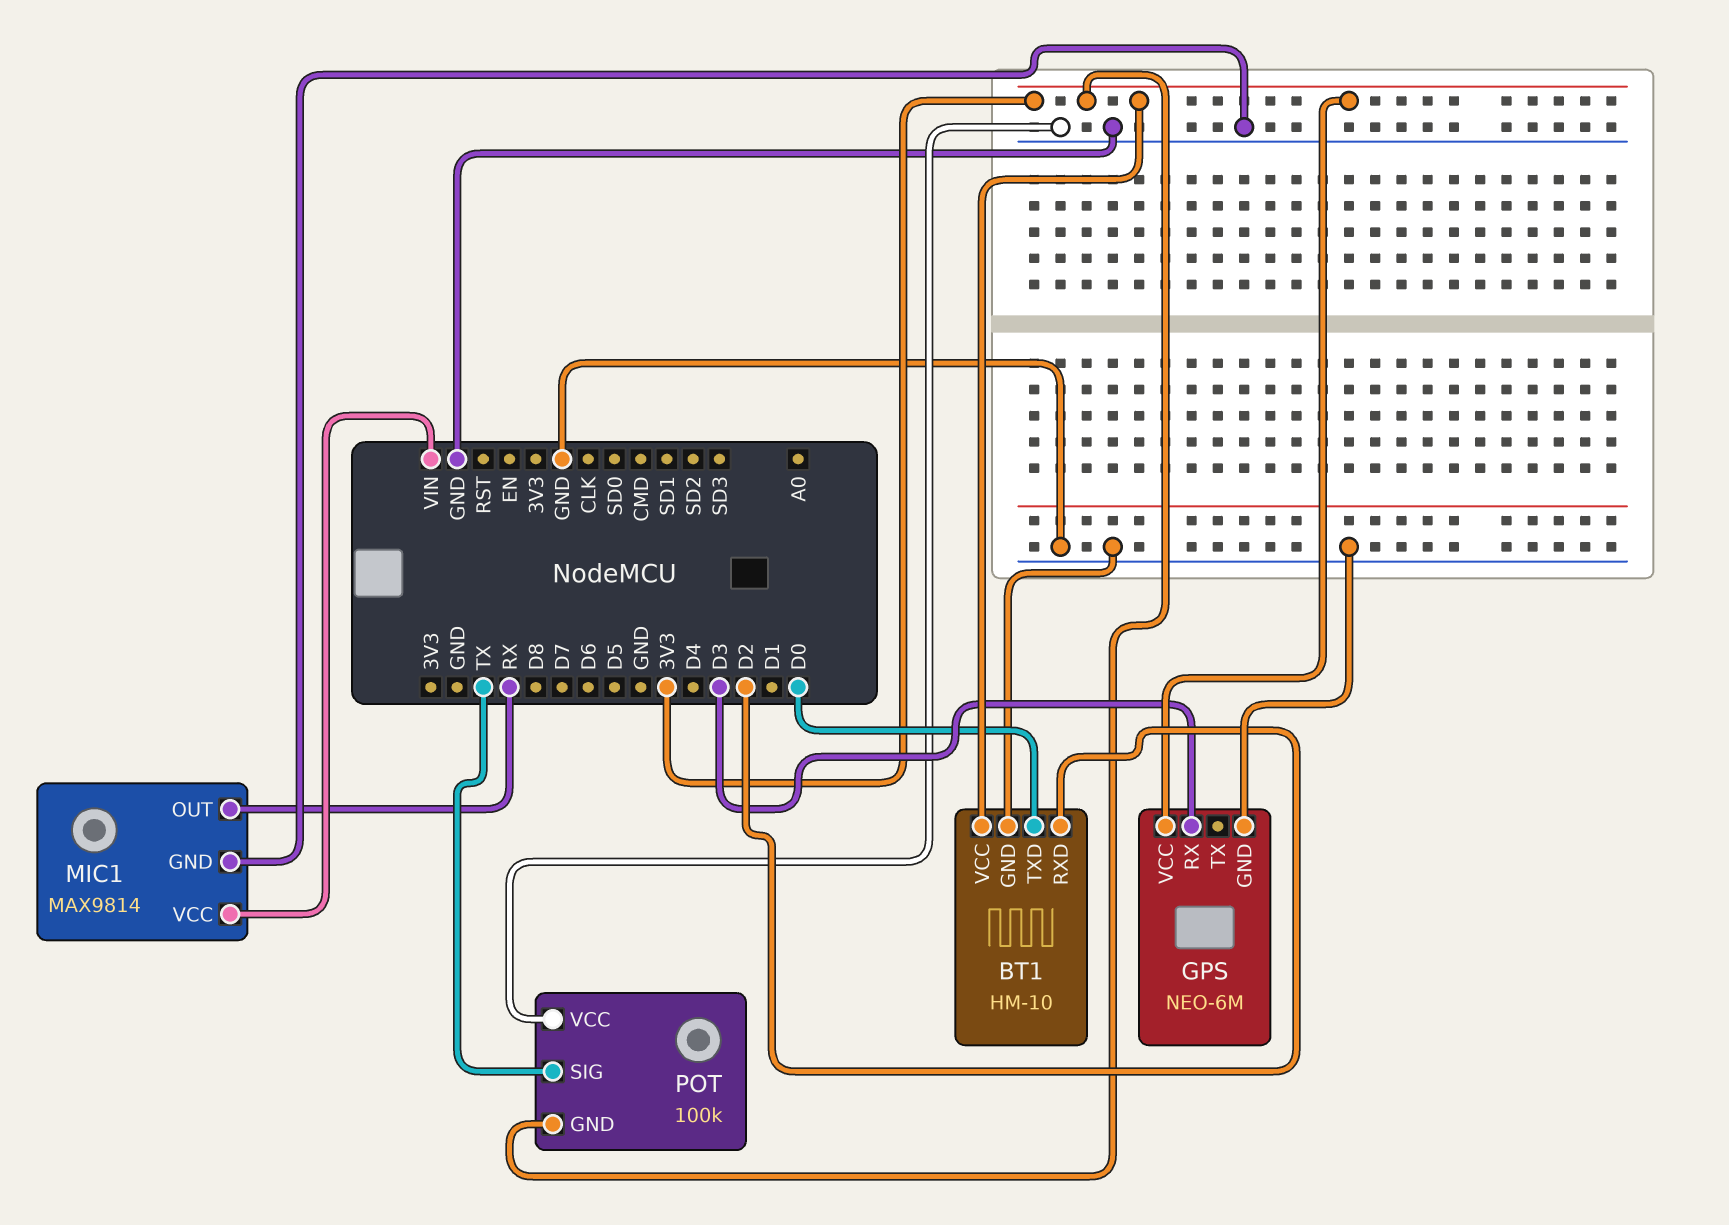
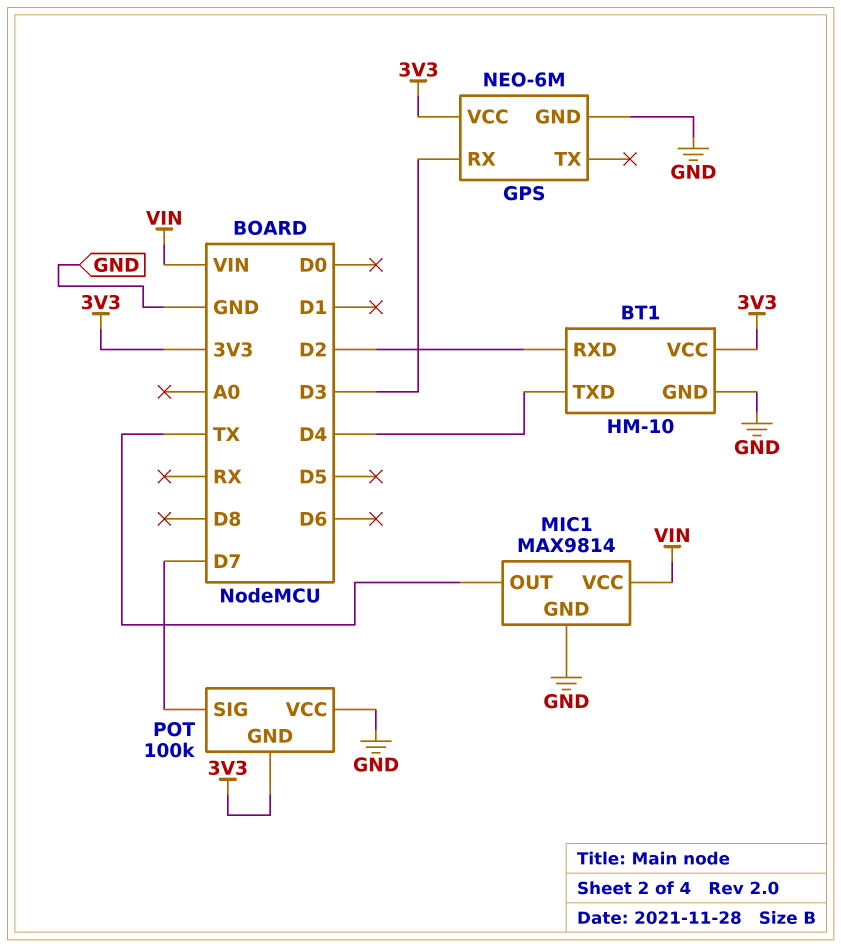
BT1 pin TXD: D0 -> D4
MIC1 pin OUT: RX -> TX
POT pin SIG: TX -> D7

